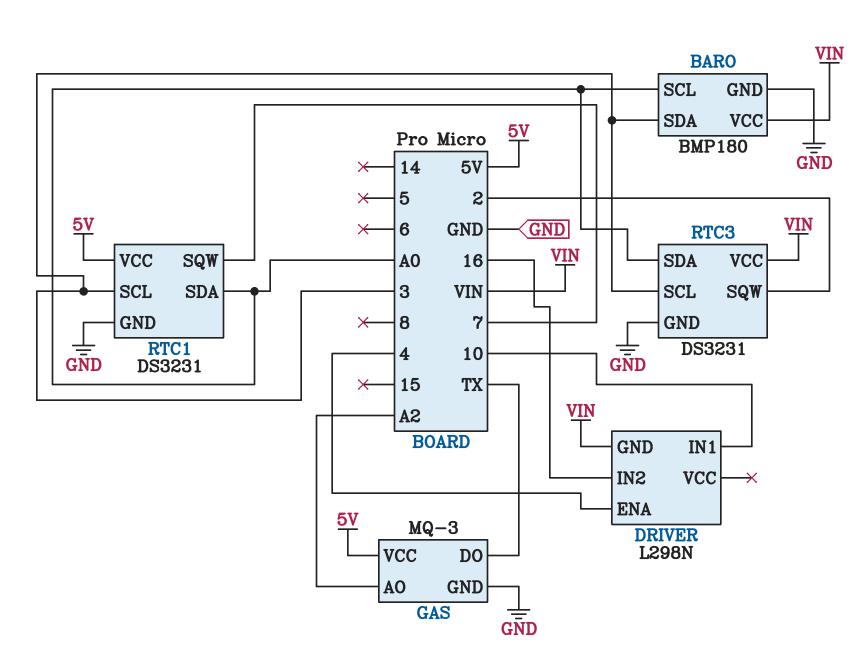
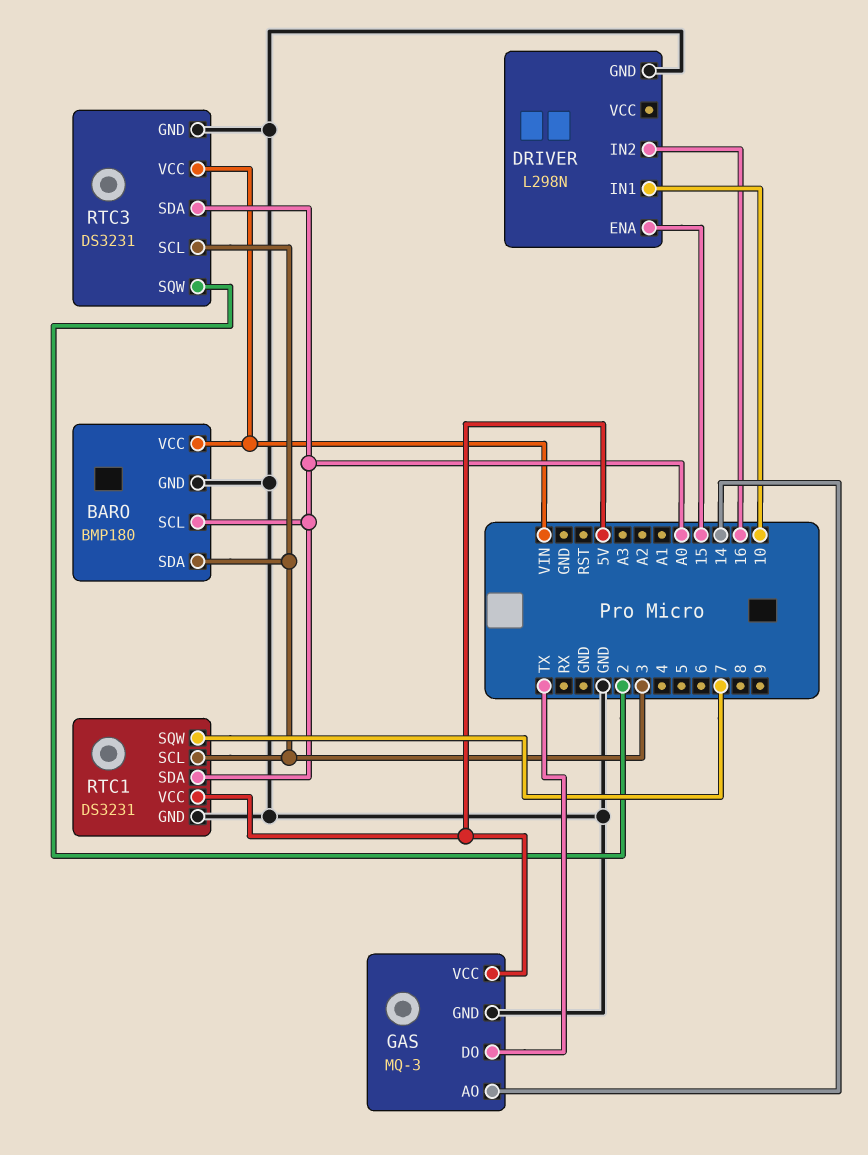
DRIVER pin ENA: 4 -> 15
DRIVER pin GND: VIN -> GND
GAS pin AO: A2 -> 14

